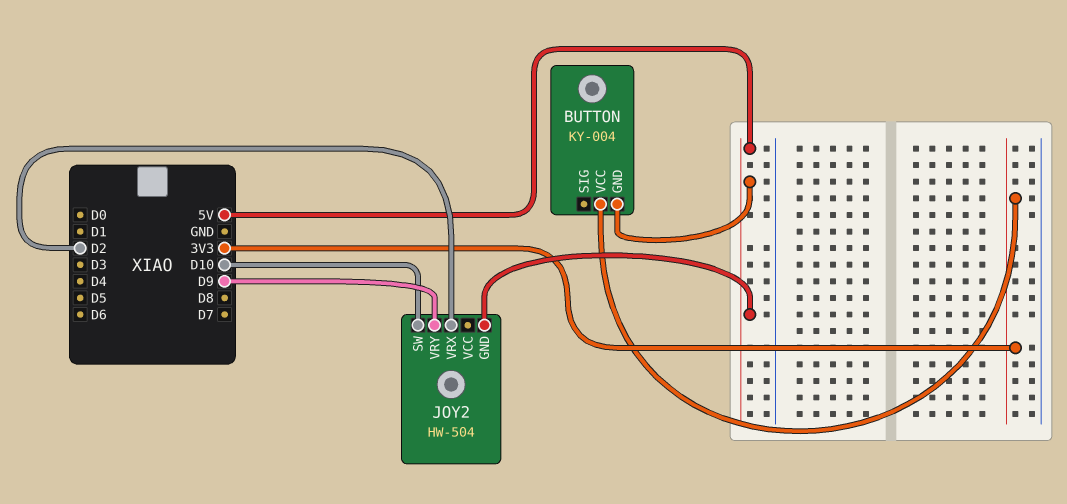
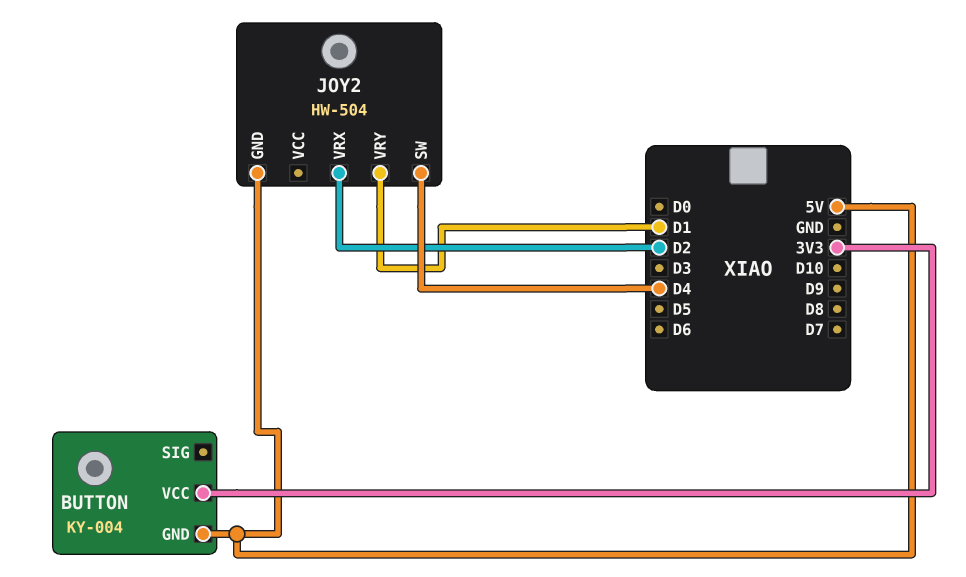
JOY2 pin SW: D10 -> D4
JOY2 pin VRY: D9 -> D1

